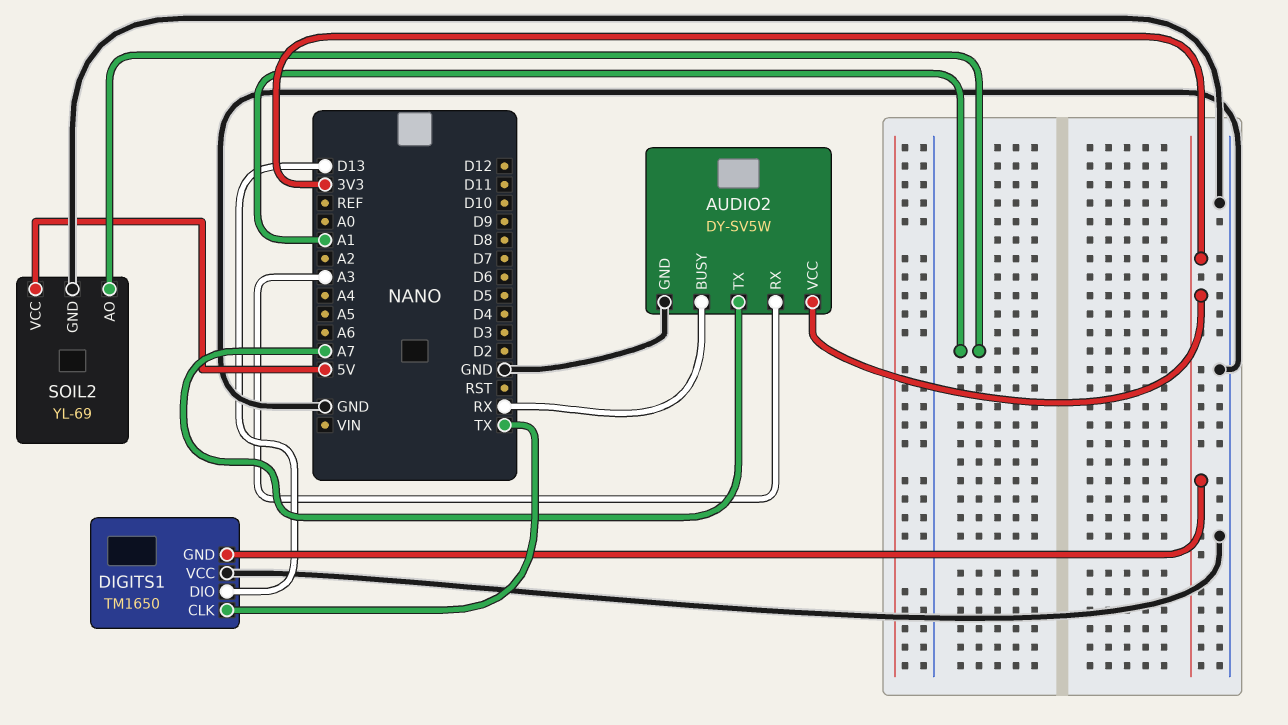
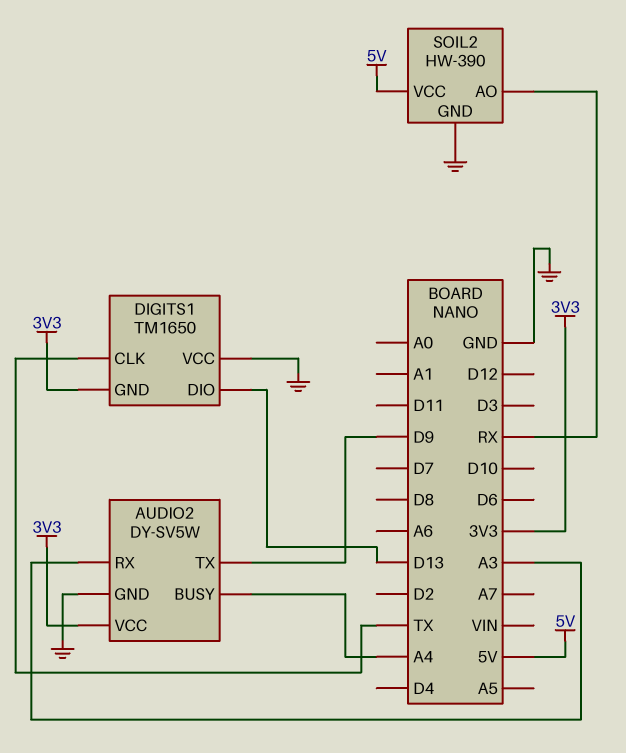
AUDIO2 pin BUSY: RX -> A4
AUDIO2 pin TX: A7 -> D9
SOIL2: YL-69 -> HW-390
SOIL2 pin AO: A1 -> RX

